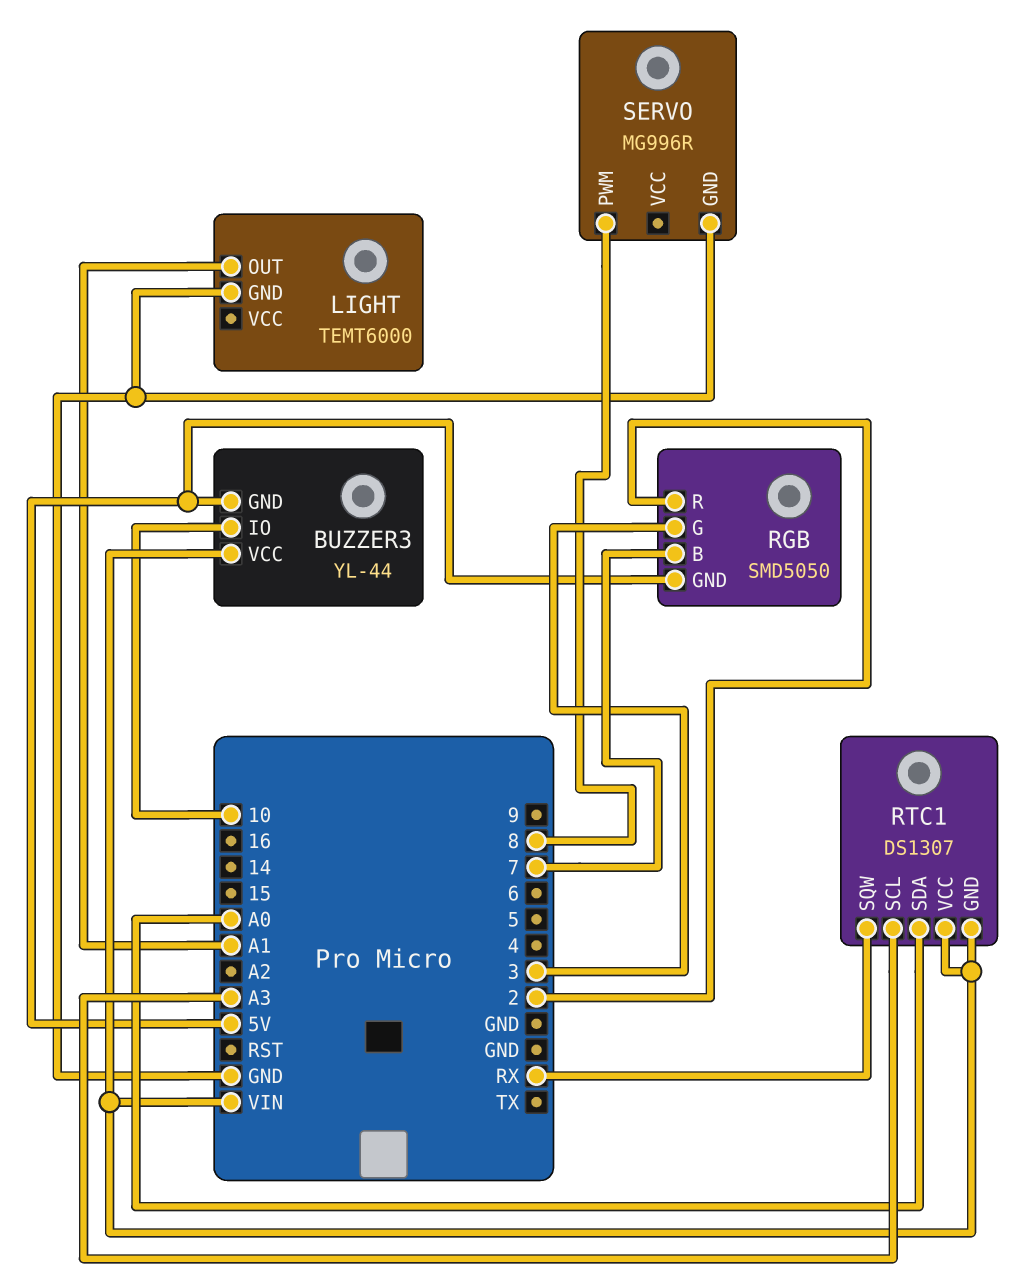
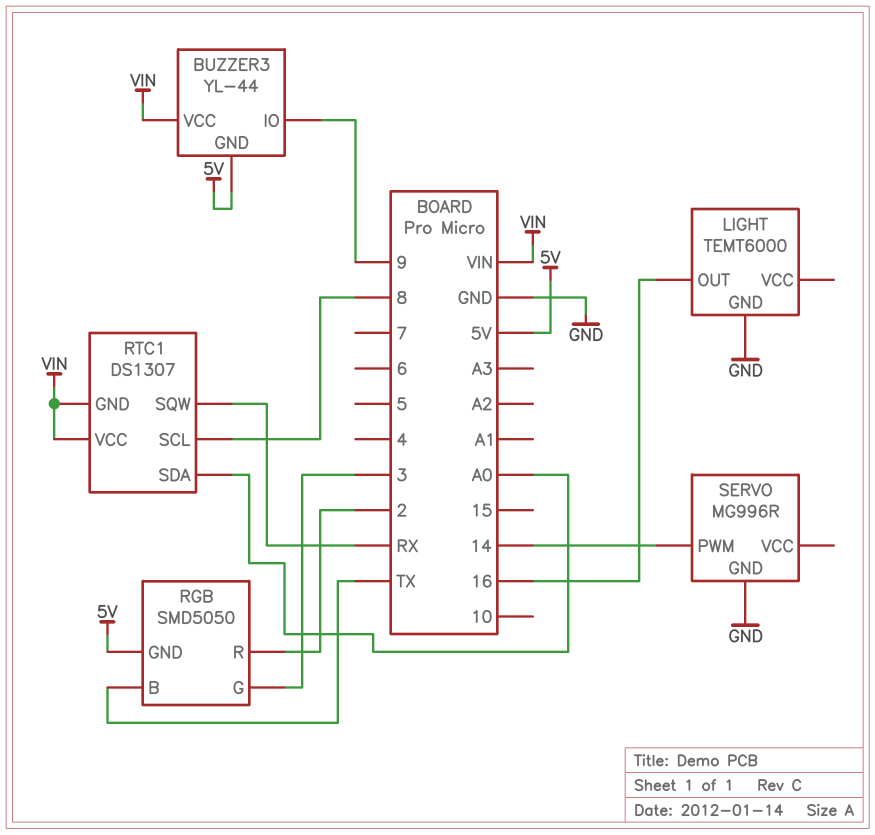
BUZZER3 pin IO: 10 -> 9
LIGHT pin OUT: A1 -> 16
RGB pin B: 7 -> TX
RTC1 pin SCL: A3 -> 8
SERVO pin PWM: 8 -> 14

